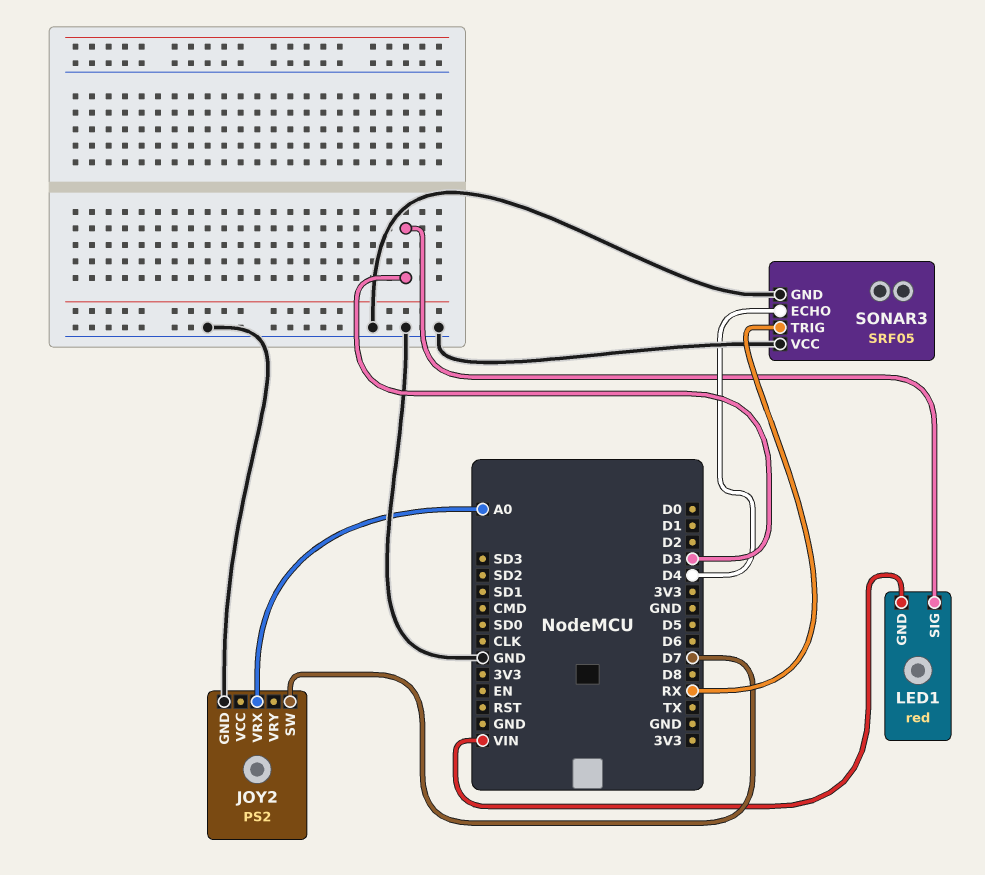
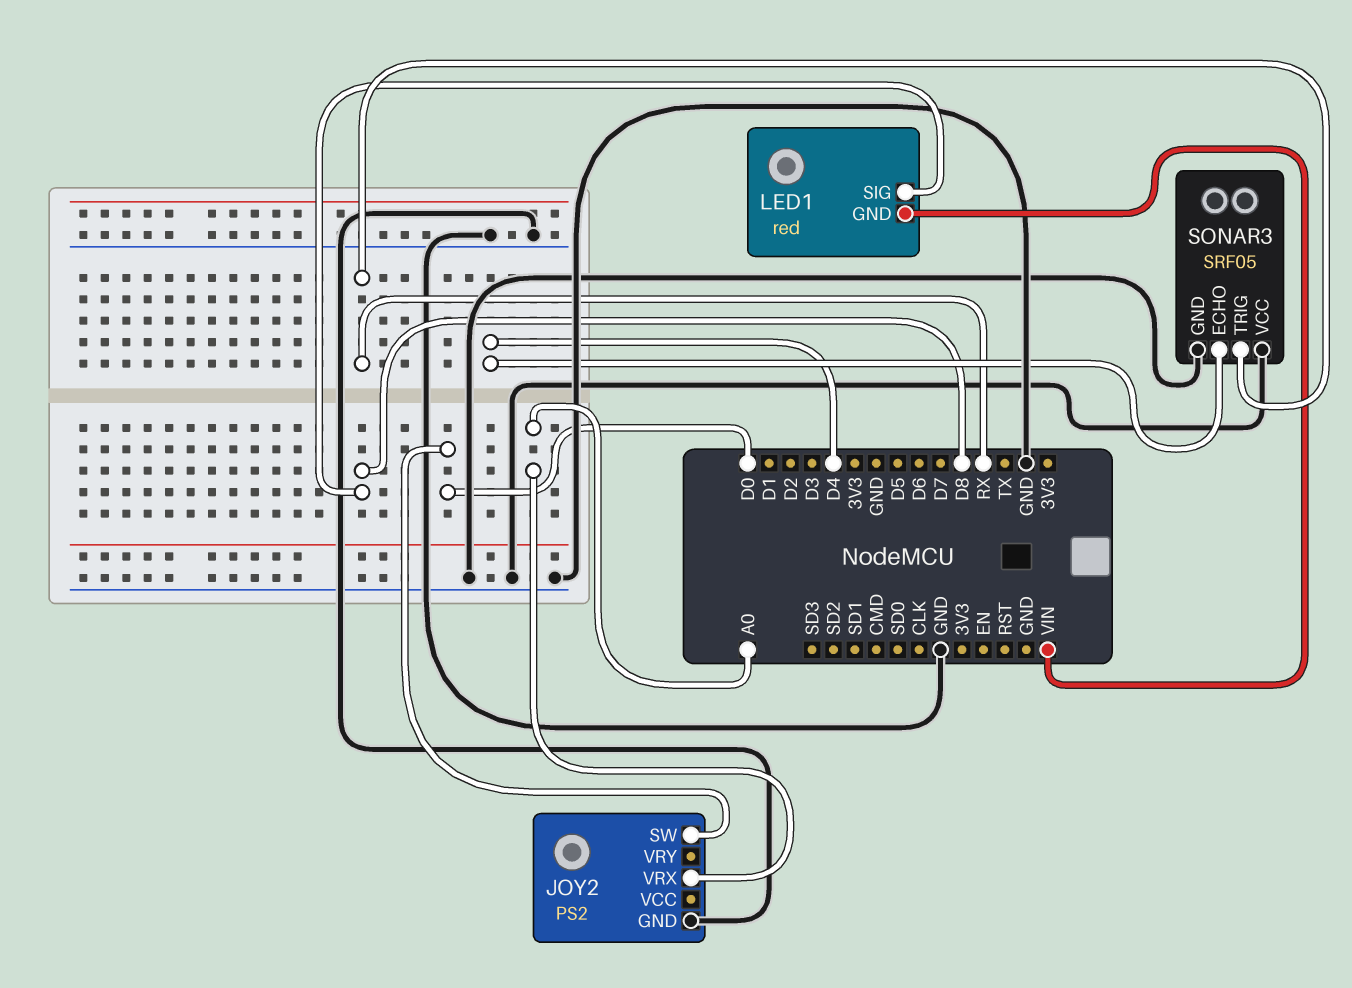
JOY2 pin SW: D7 -> D0
LED1 pin SIG: D3 -> D8

